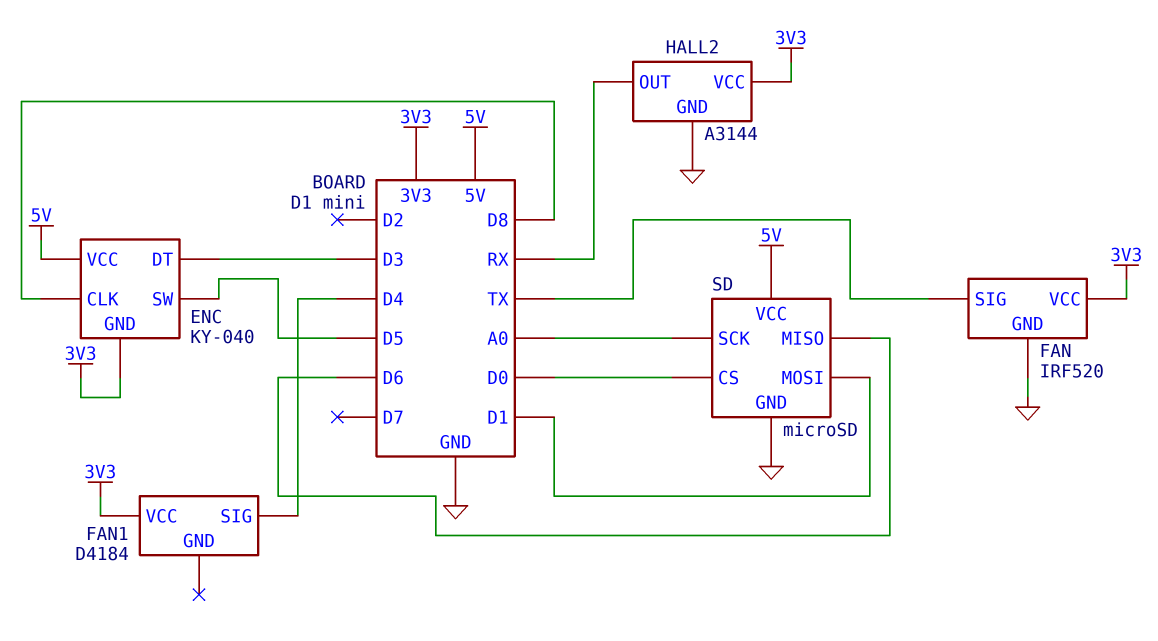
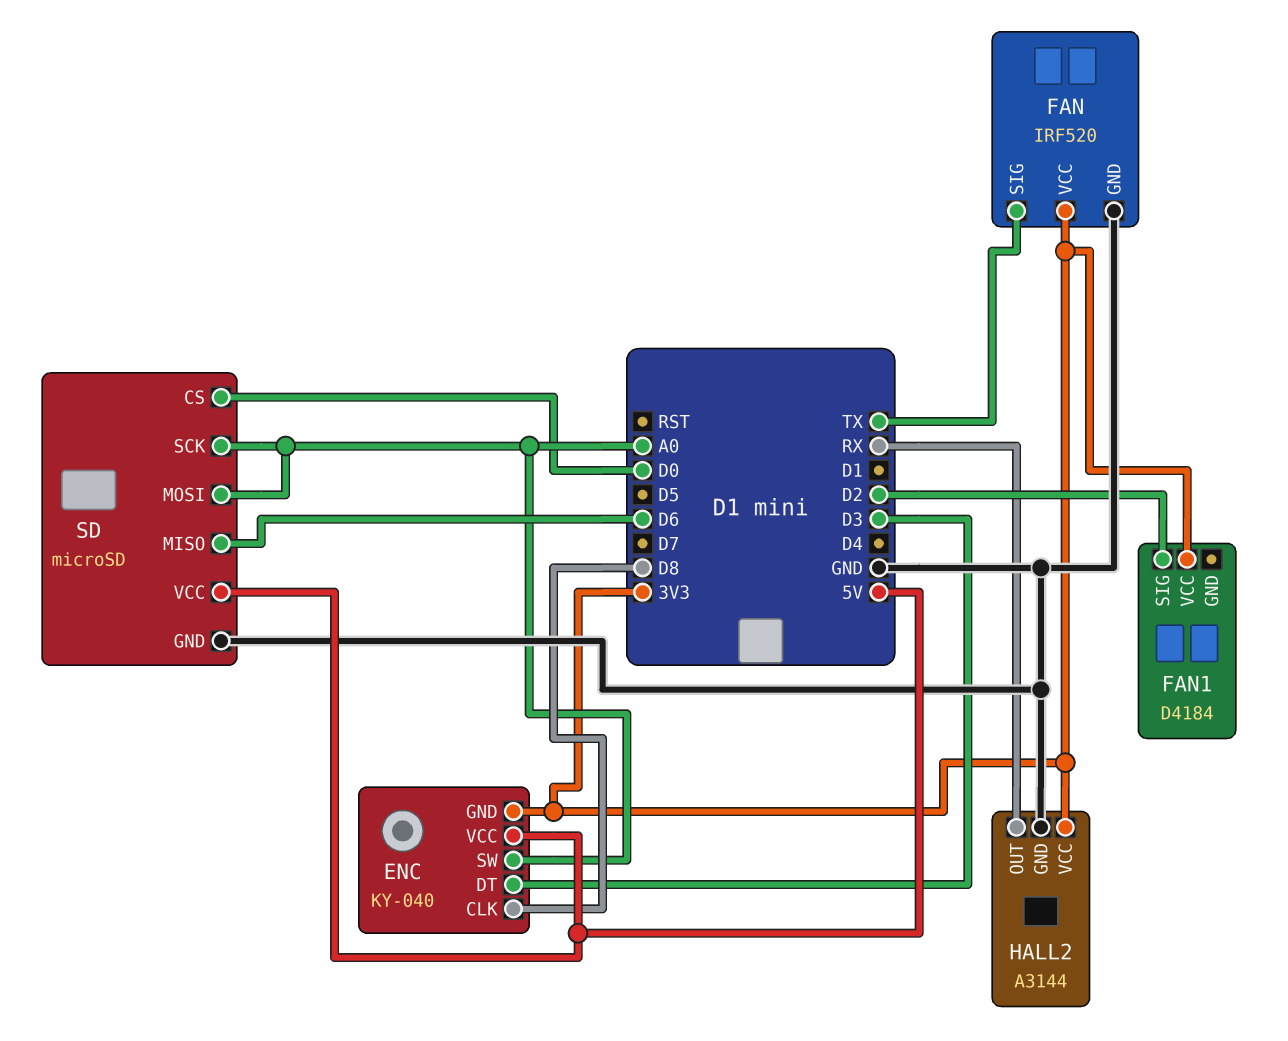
ENC pin SW: D5 -> A0
FAN1 pin SIG: D4 -> D2
SD pin MOSI: D1 -> A0

